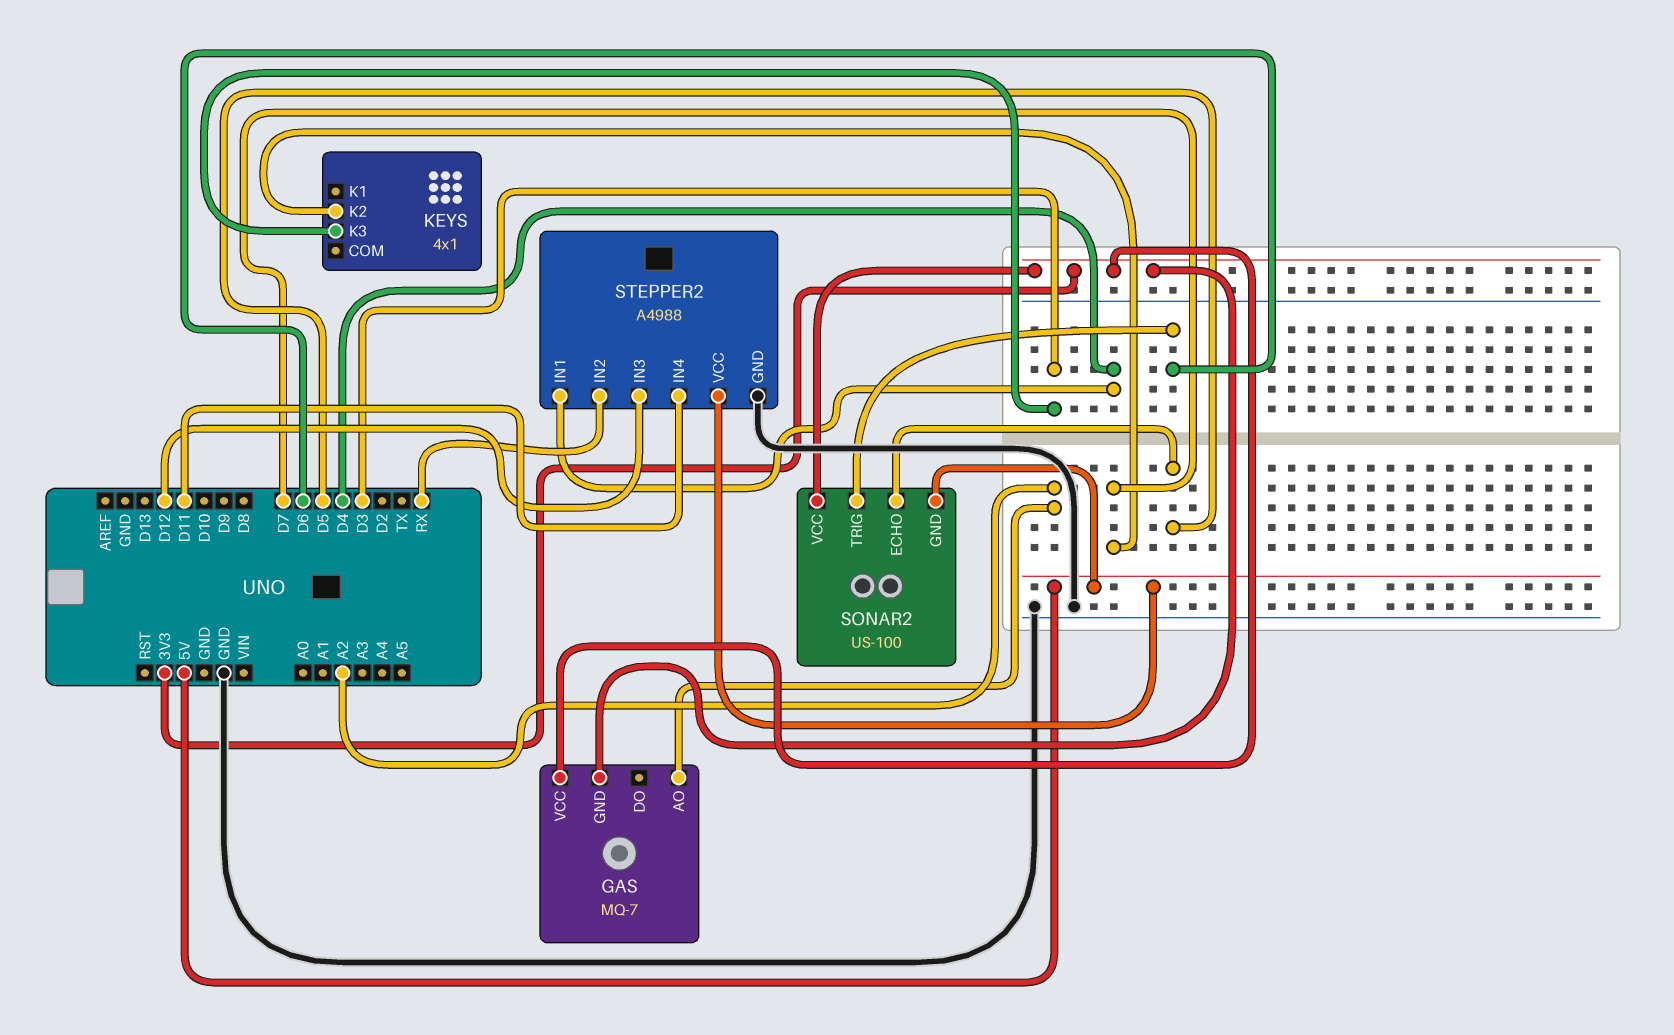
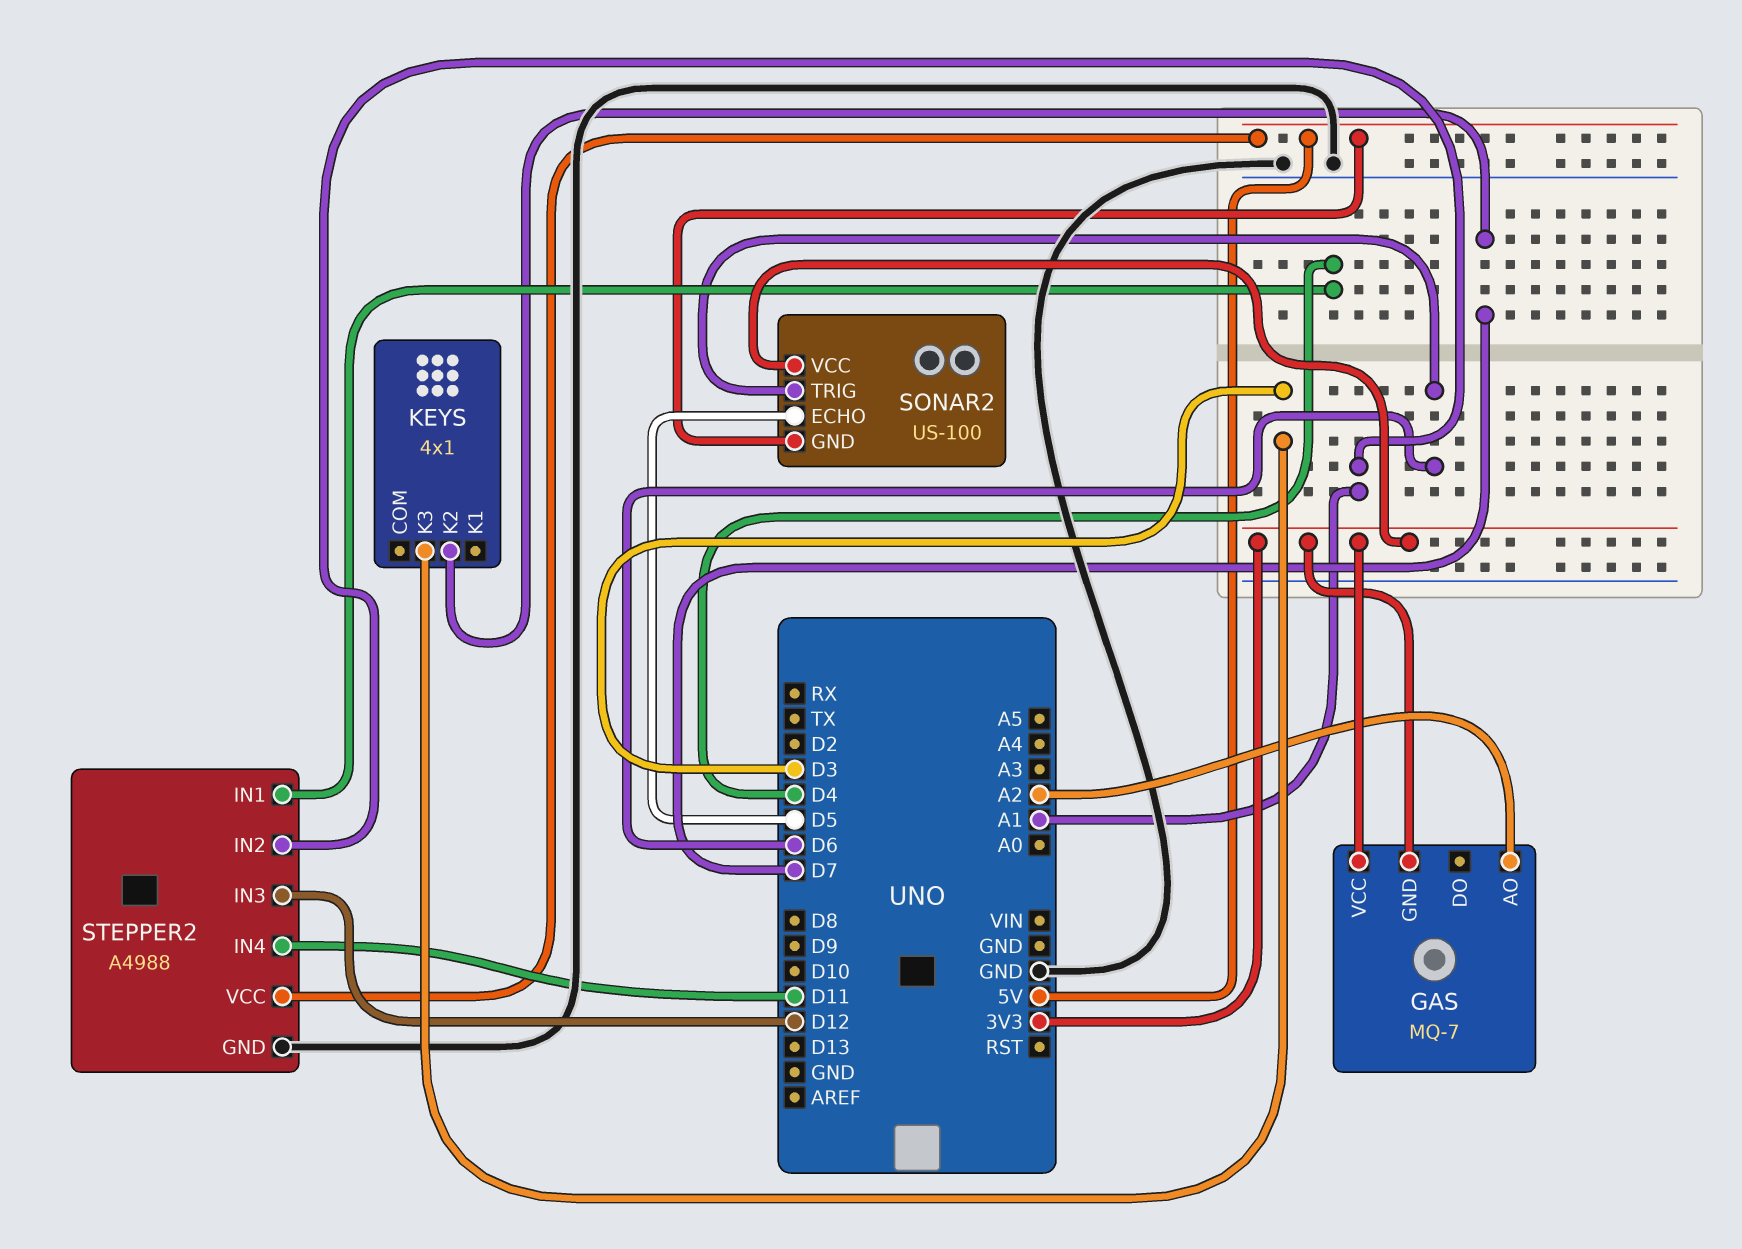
STEPPER2 pin IN2: RX -> A1

